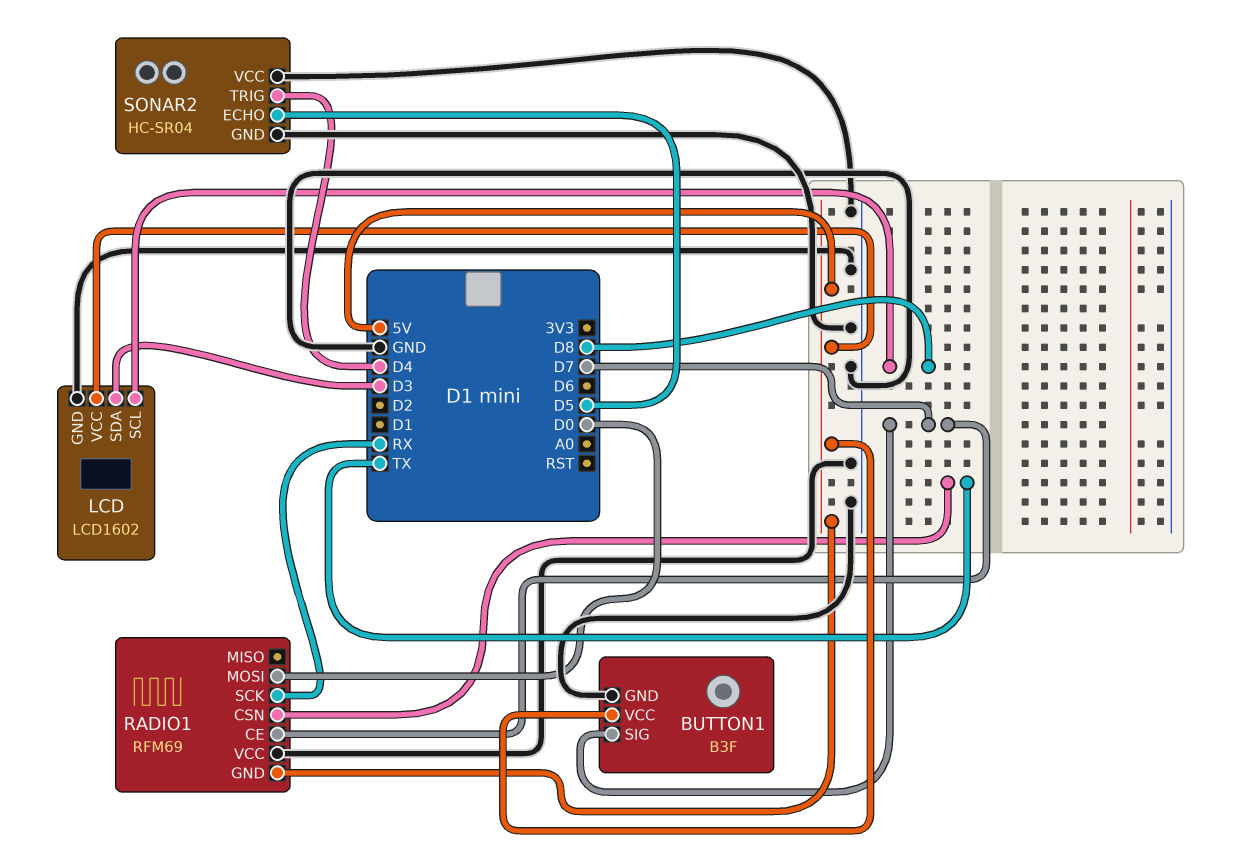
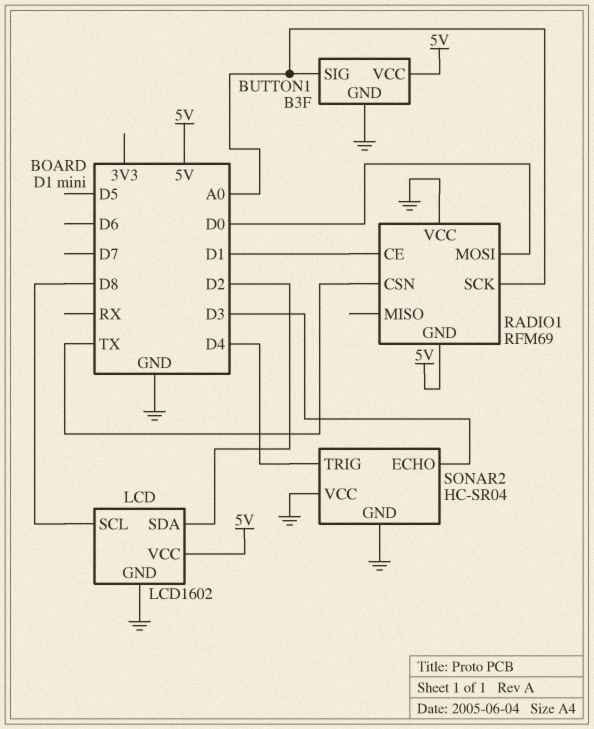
BUTTON1 pin SIG: D7 -> A0
LCD pin SDA: D3 -> D2
RADIO1 pin CE: D7 -> D1
RADIO1 pin SCK: RX -> A0
SONAR2 pin ECHO: D5 -> D3

